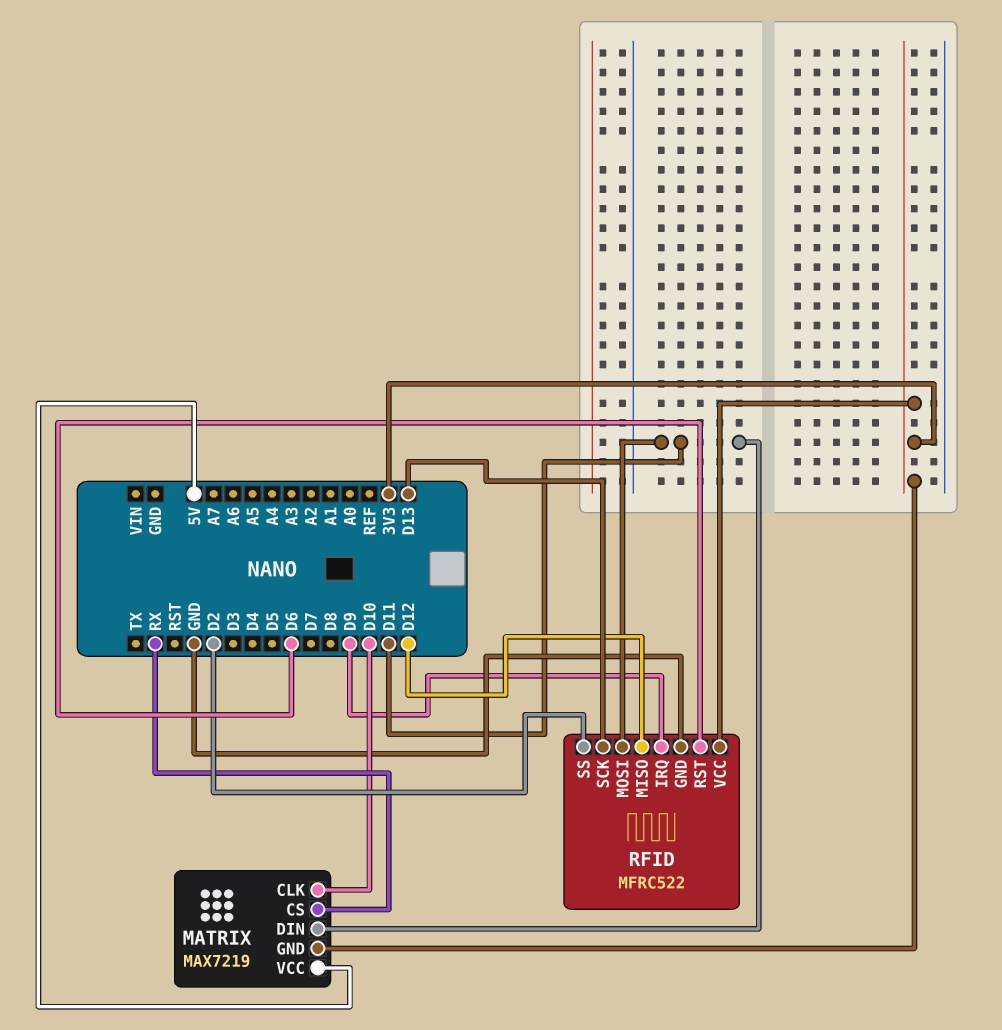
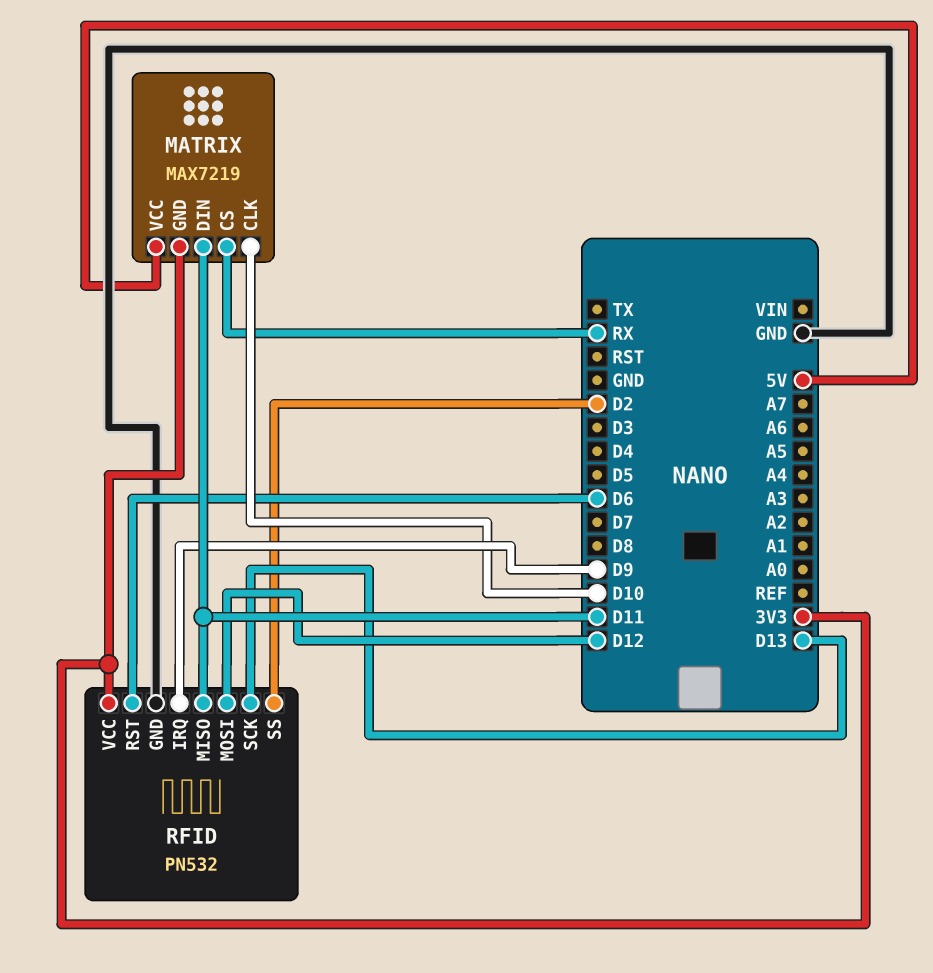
RFID: MFRC522 -> PN532
RFID pin MISO: D12 -> D11
RFID pin MOSI: D11 -> D12

